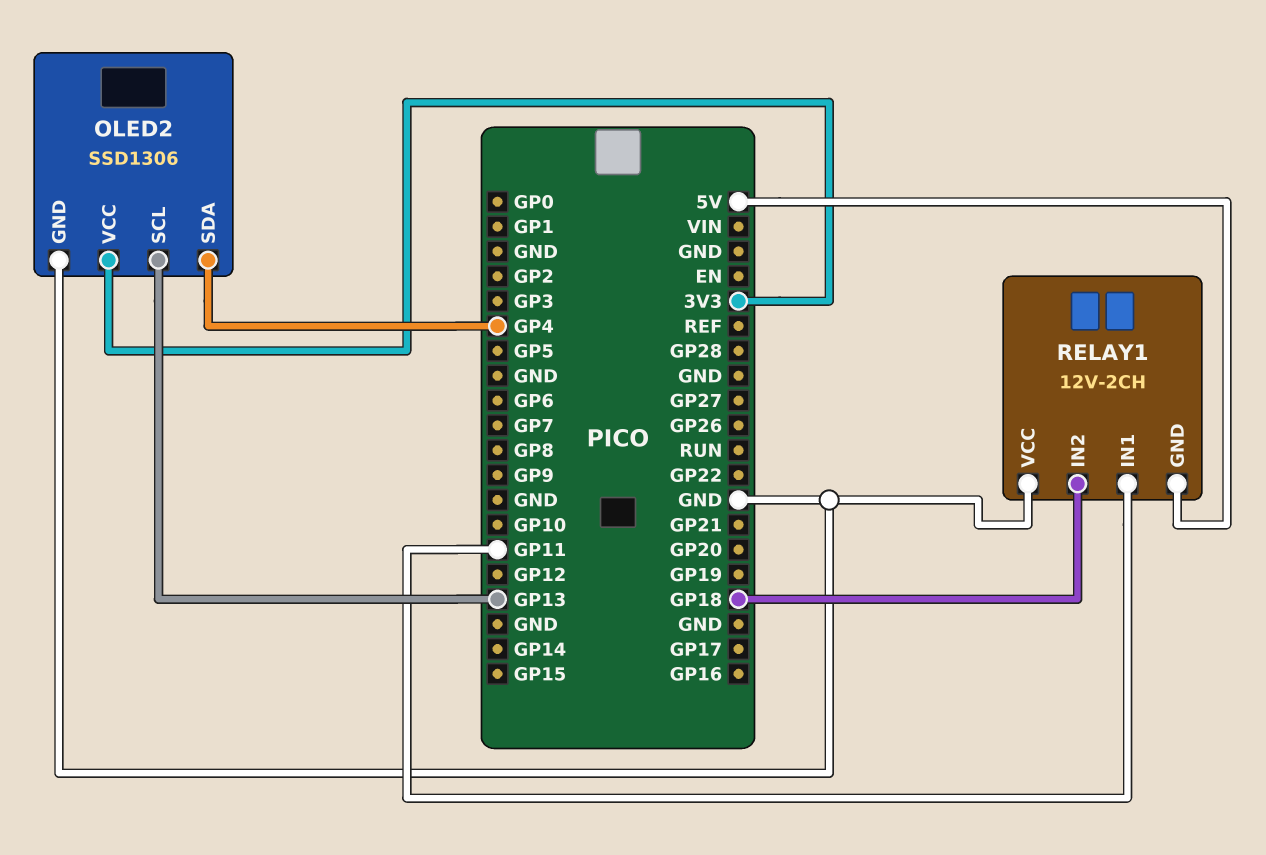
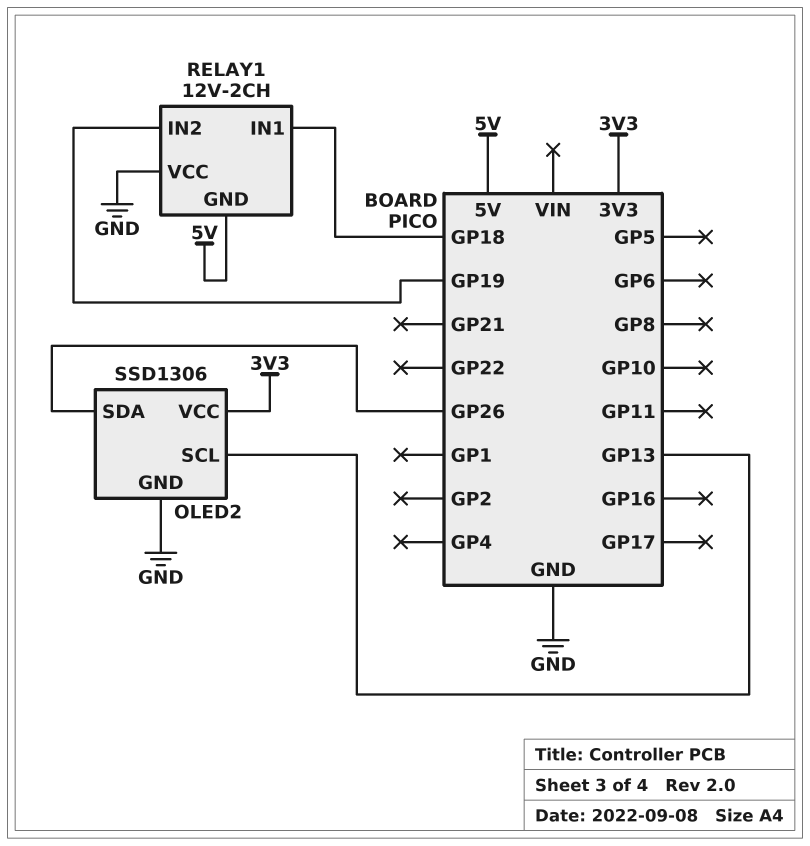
OLED2 pin SDA: GP4 -> GP26
RELAY1 pin IN1: GP11 -> GP18
RELAY1 pin IN2: GP18 -> GP19

